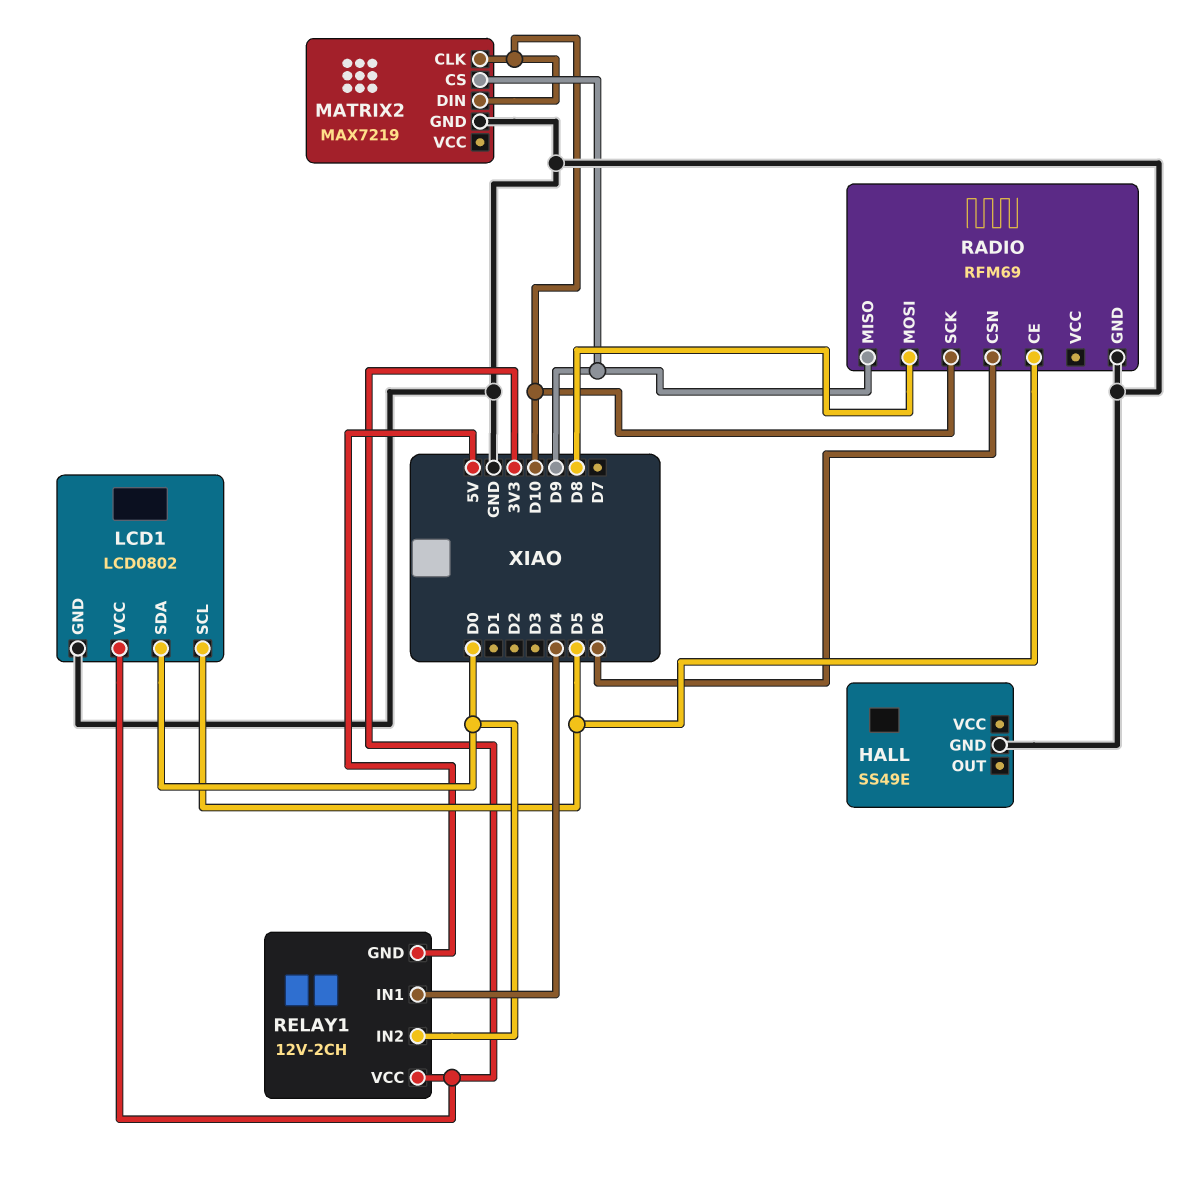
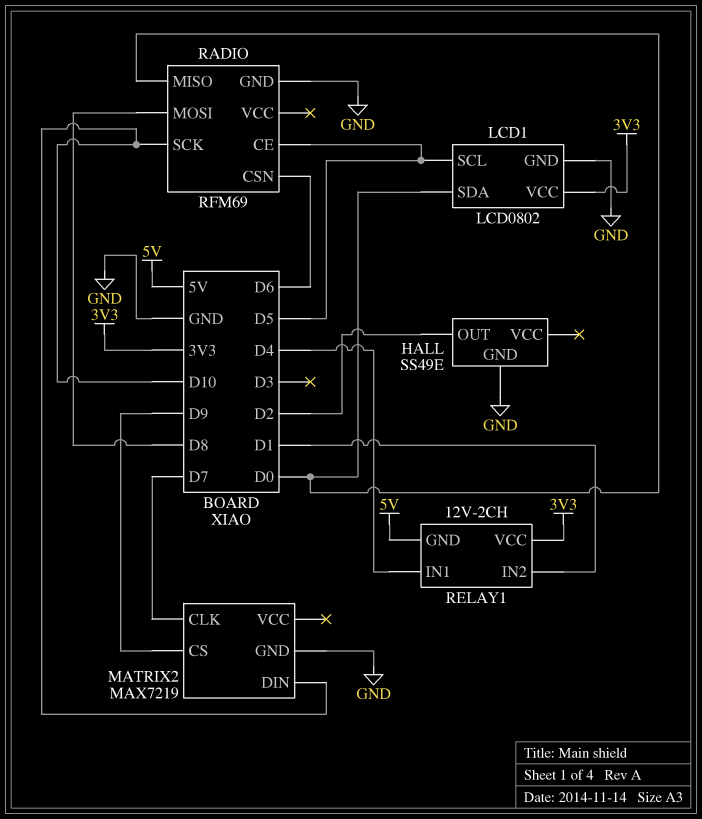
HALL pin OUT: none -> D2
MATRIX2 pin CLK: D10 -> D7
RADIO pin MISO: D9 -> D0
RELAY1 pin IN2: D0 -> D1

